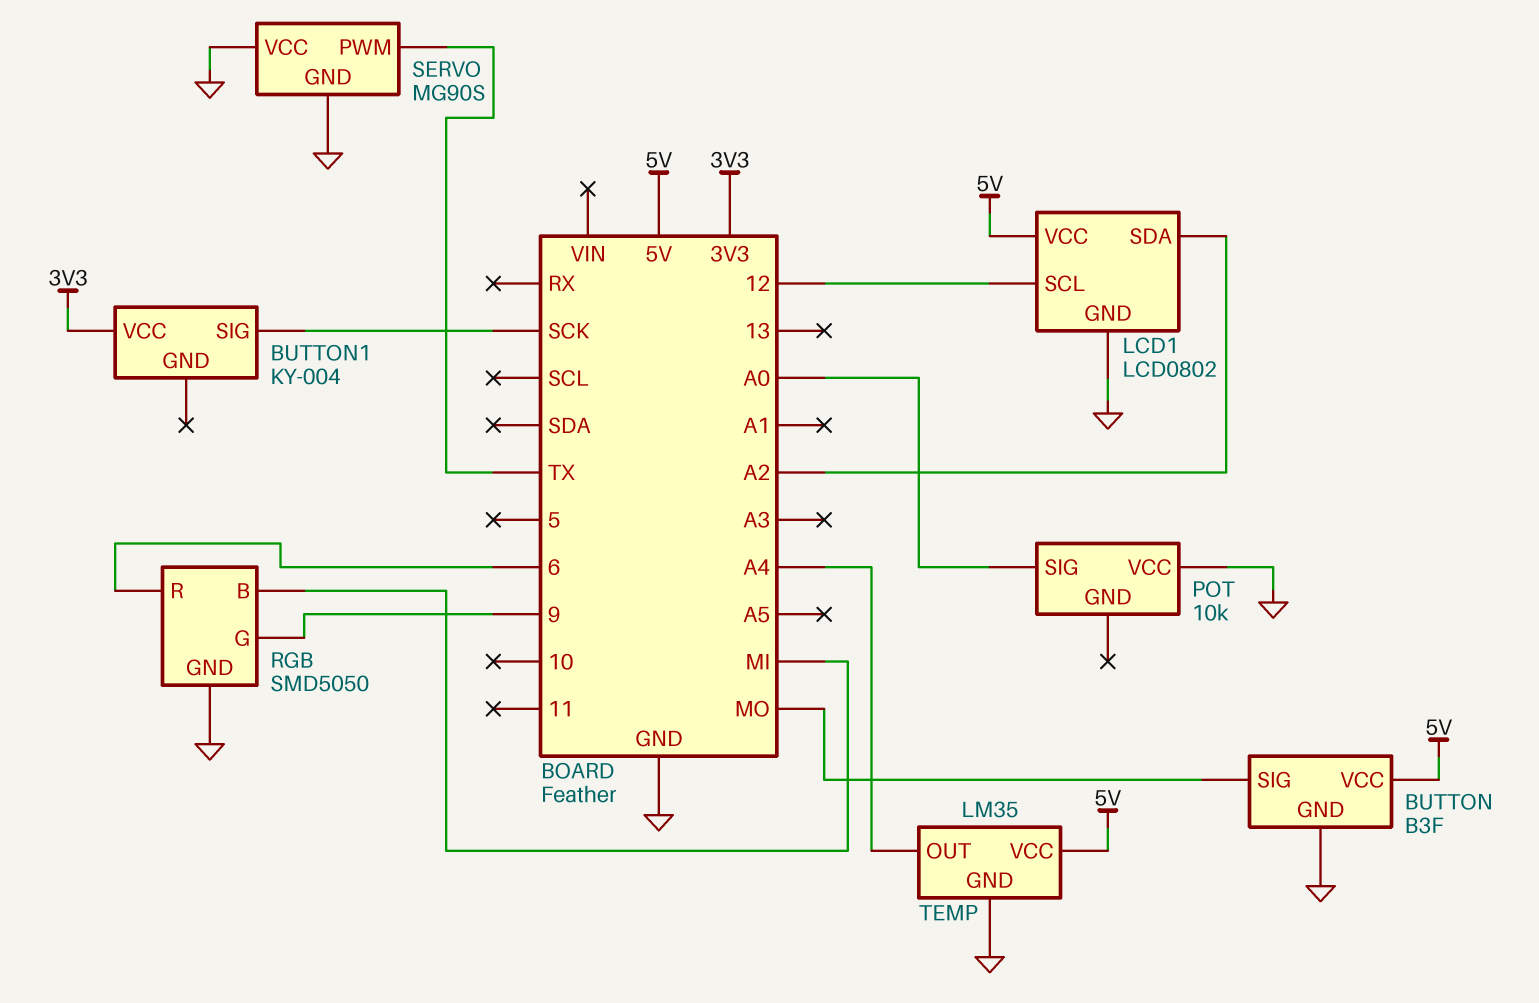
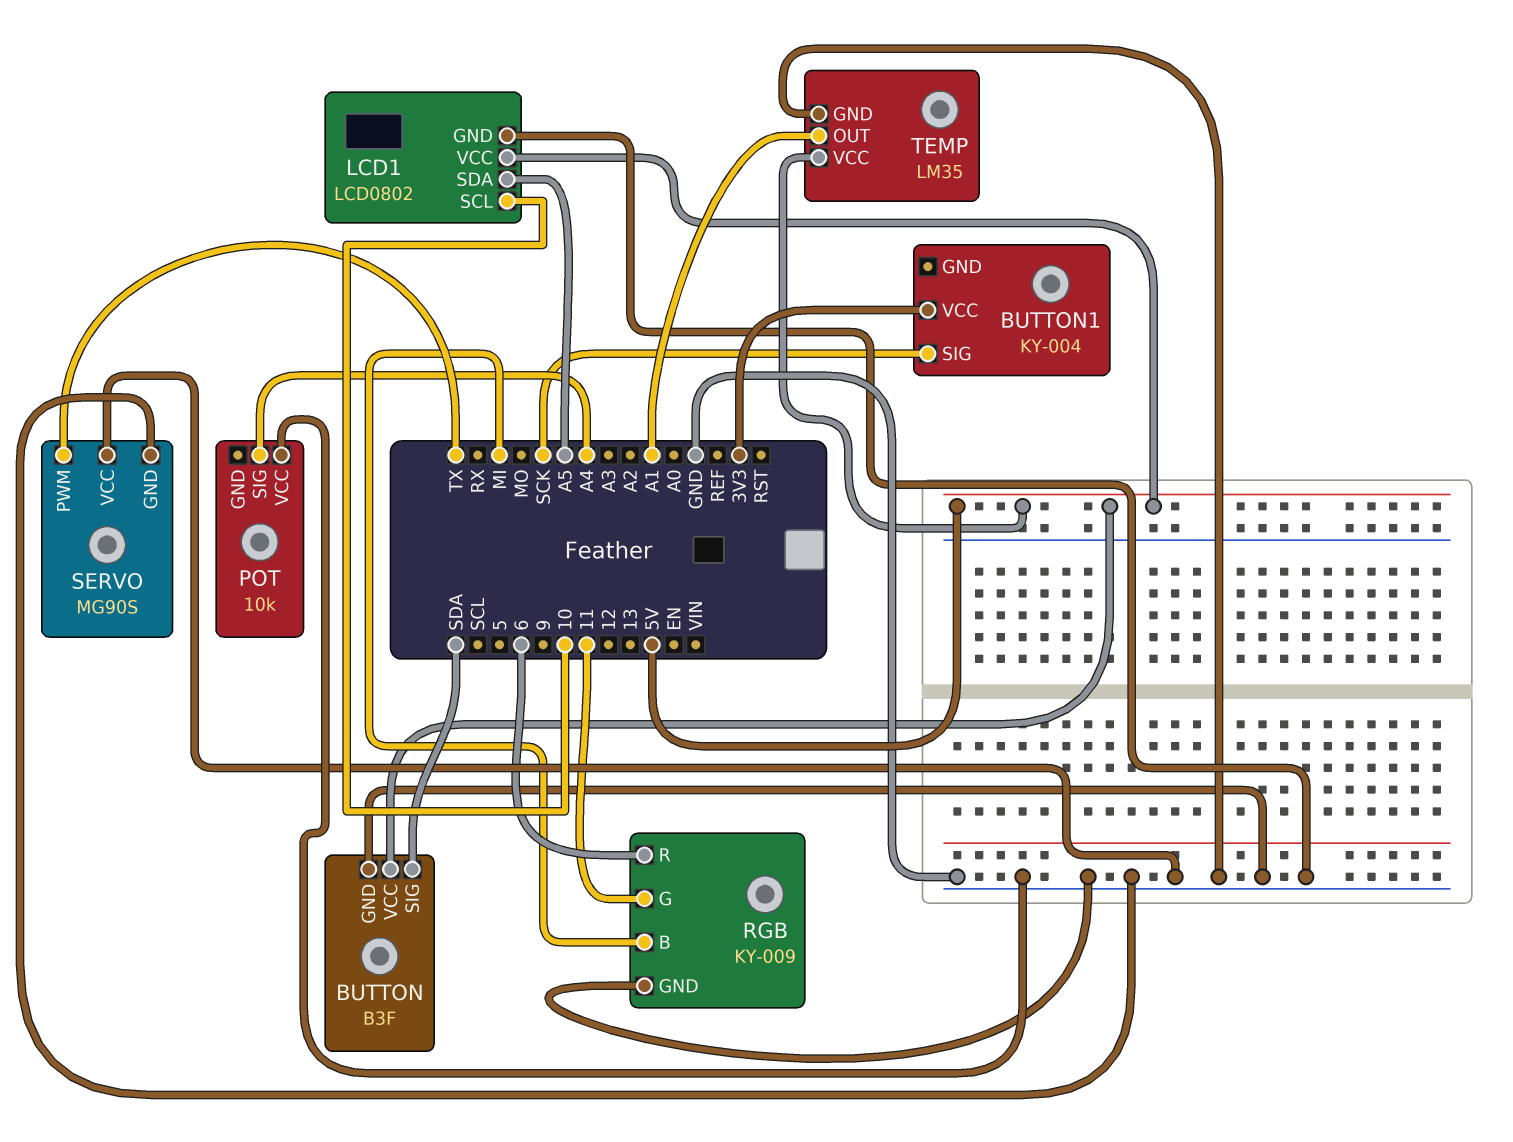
BUTTON pin SIG: MO -> SDA
LCD1 pin SCL: 12 -> 10
LCD1 pin SDA: A2 -> A5
POT pin SIG: A0 -> A4
RGB: SMD5050 -> KY-009
RGB pin G: 9 -> 11
TEMP pin OUT: A4 -> A1

